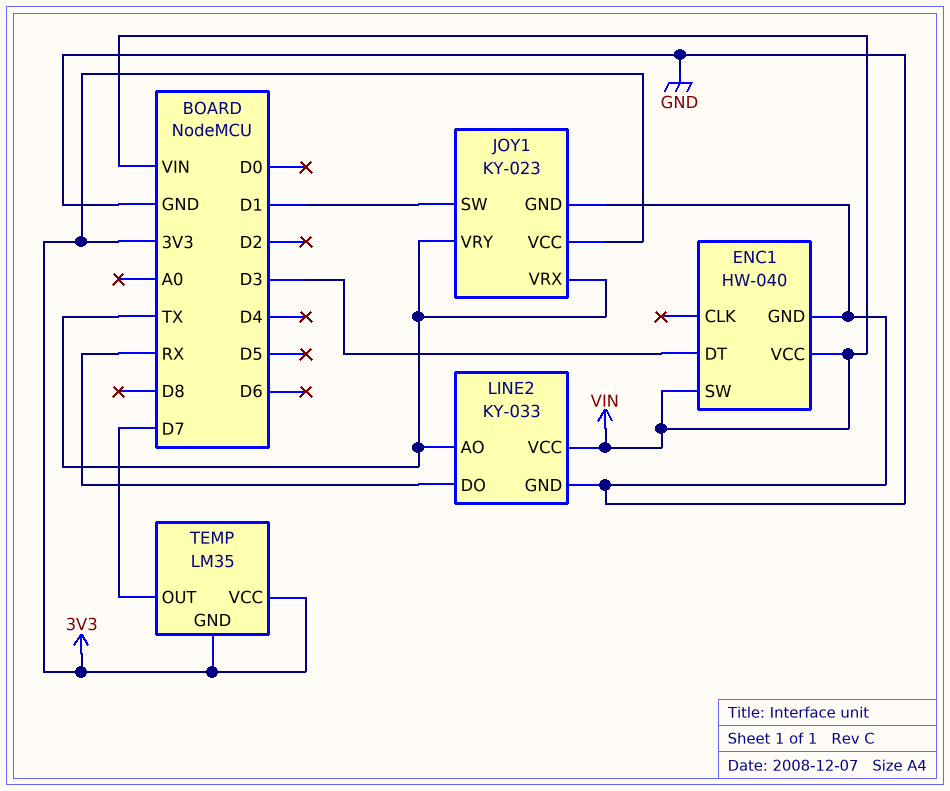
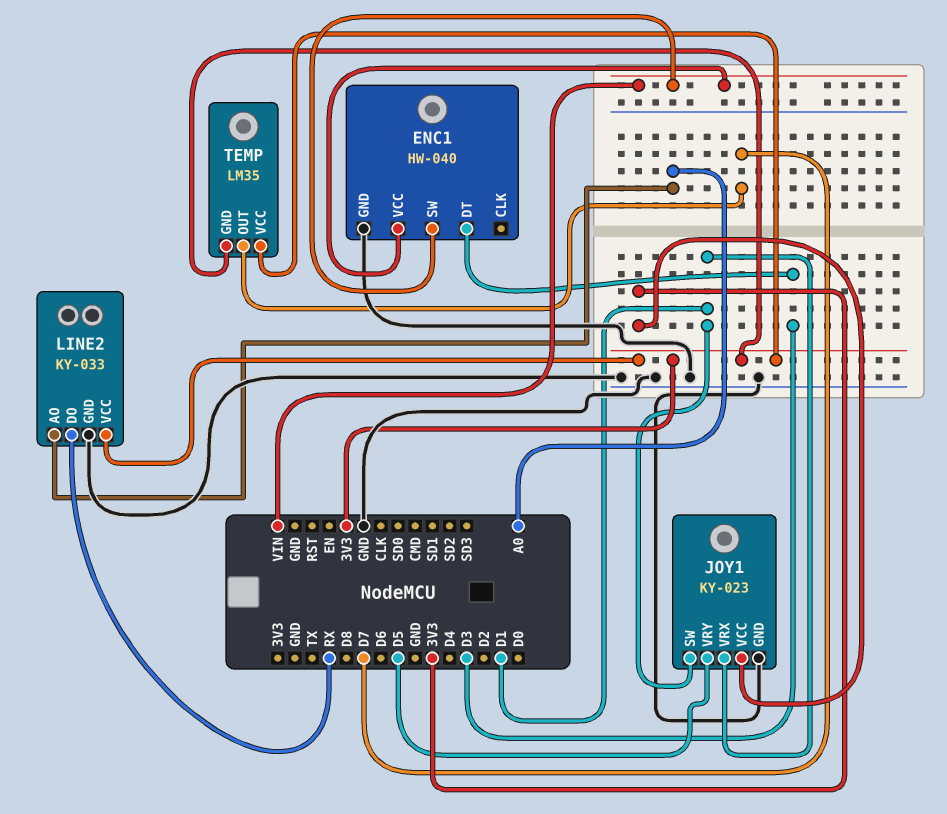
JOY1 pin VRX: TX -> D1
JOY1 pin VRY: TX -> D5
LINE2 pin AO: TX -> A0
LINE2 pin VCC: VIN -> 3V3

